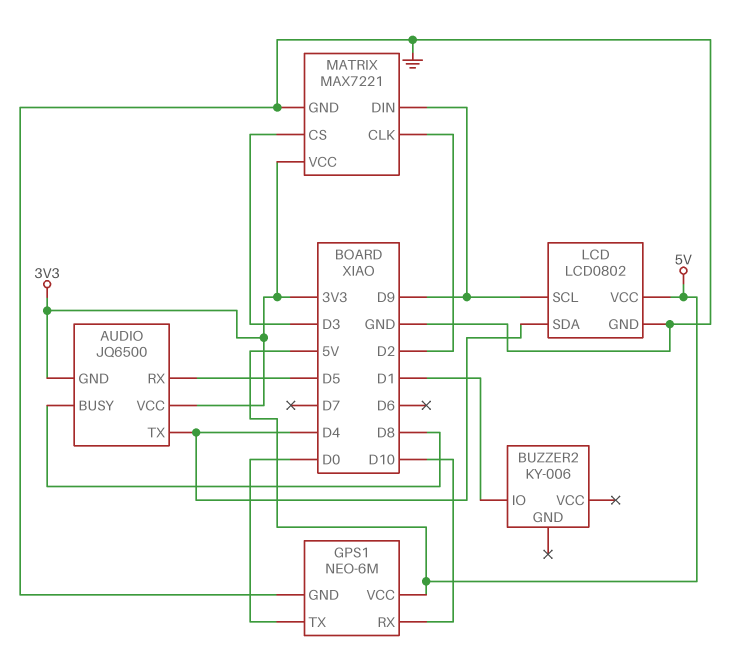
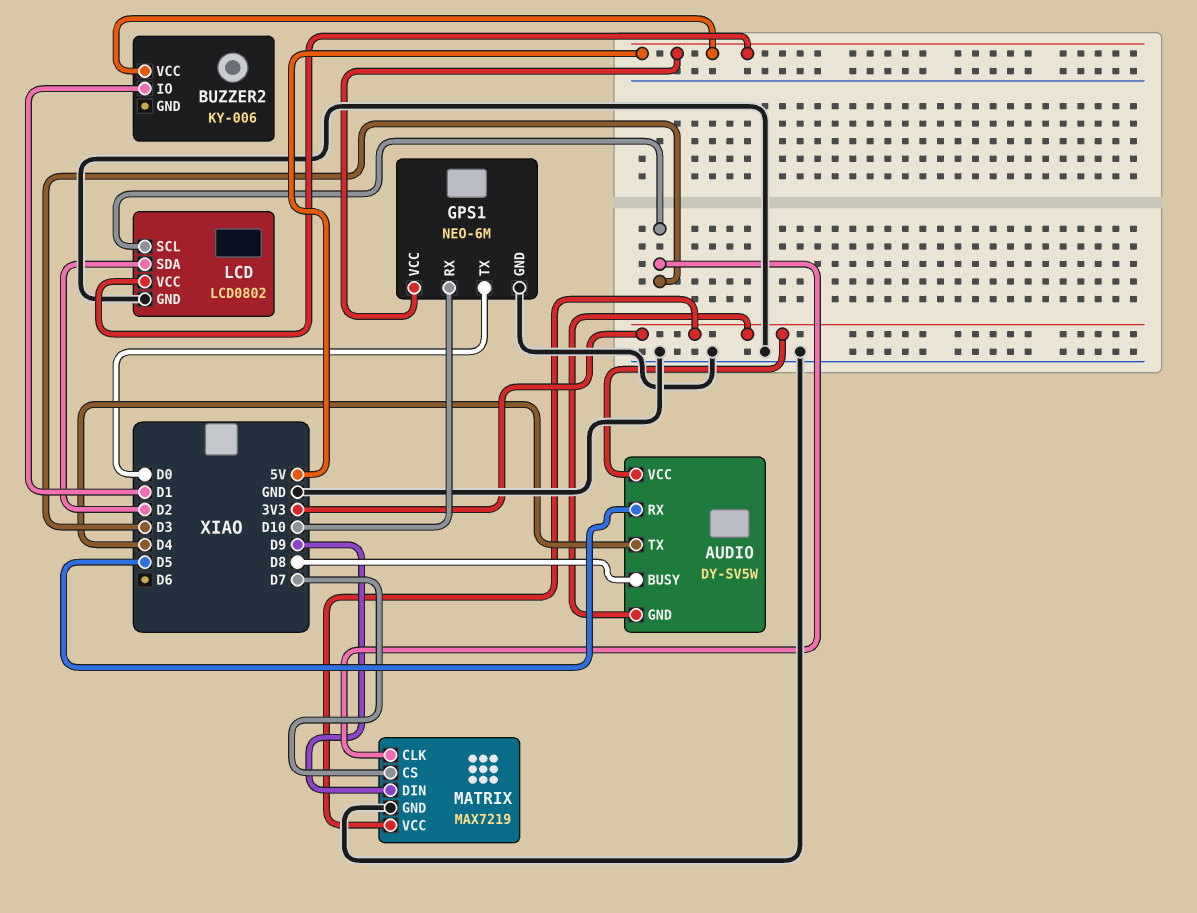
AUDIO: JQ6500 -> DY-SV5W
BUZZER2 pin VCC: none -> 5V
LCD pin SCL: D9 -> D3
LCD pin SDA: D4 -> D2
MATRIX: MAX7221 -> MAX7219
MATRIX pin CLK: D2 -> D3
MATRIX pin CS: D3 -> D7

